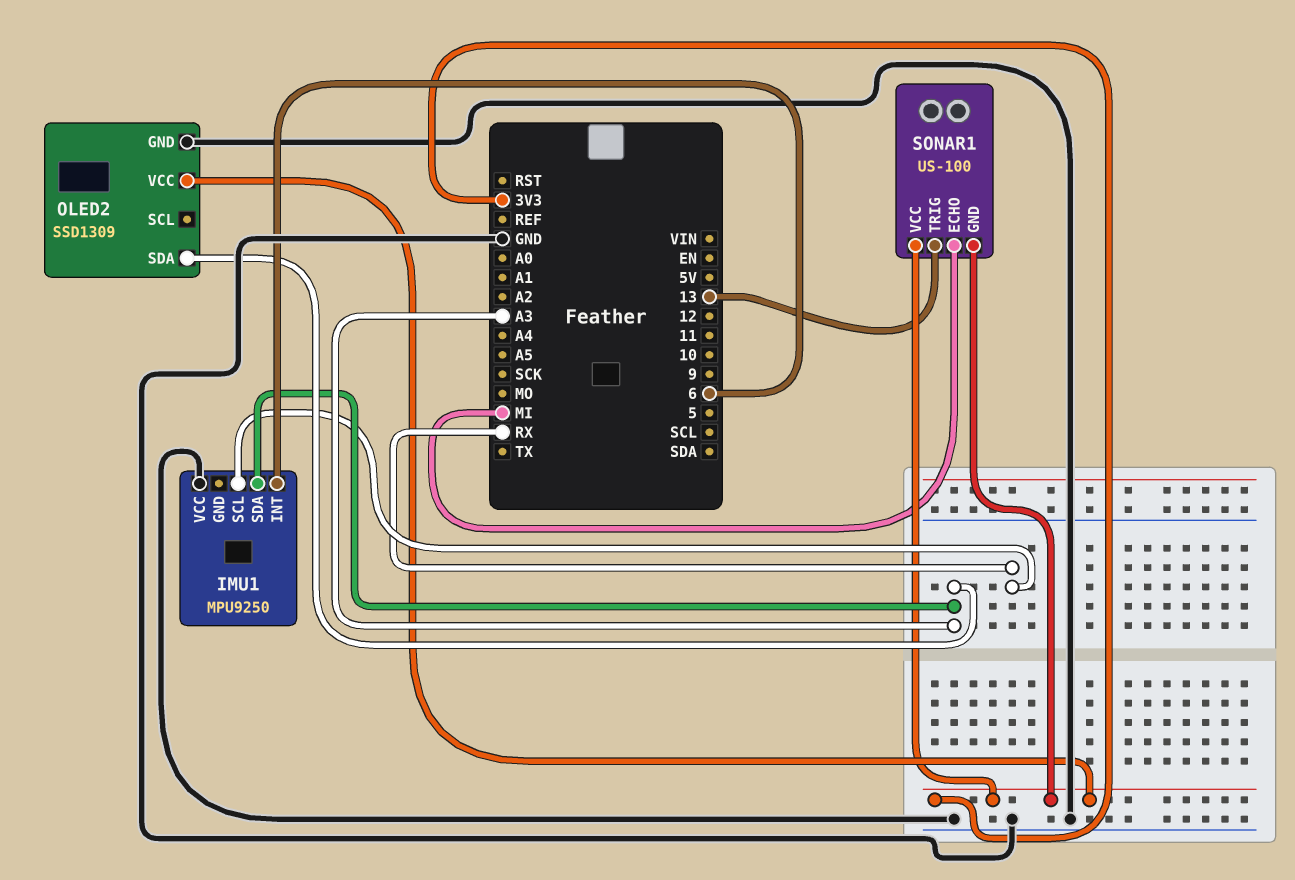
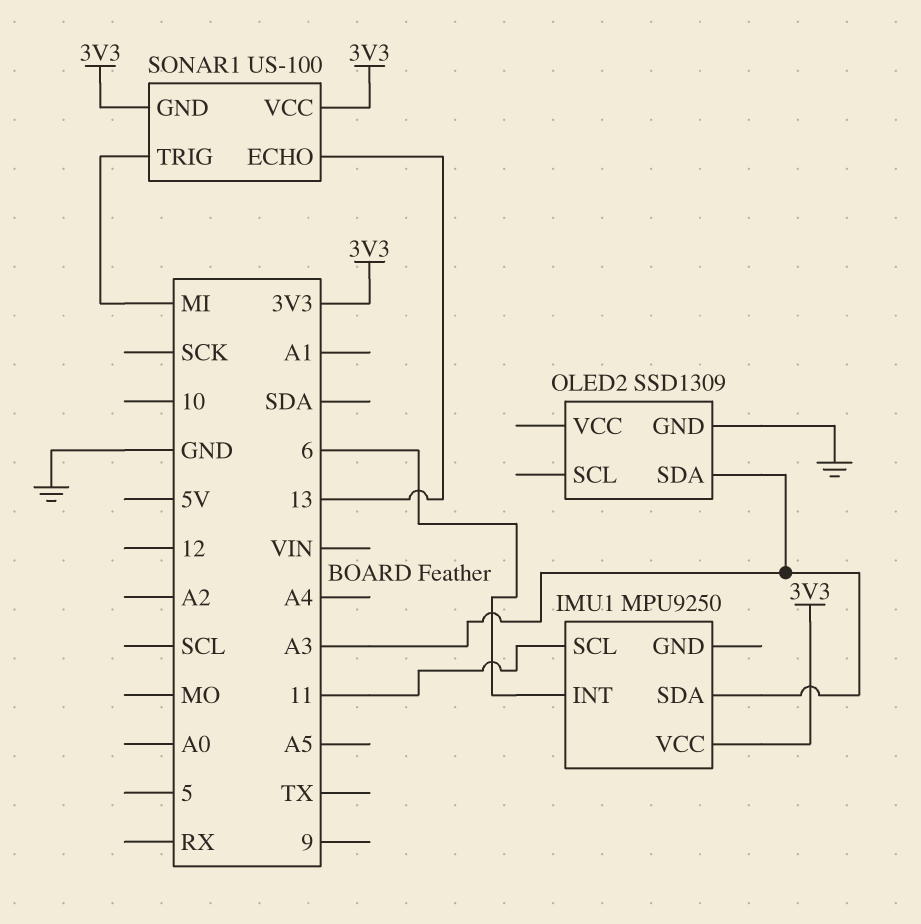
IMU1 pin SCL: RX -> 11
IMU1 pin VCC: GND -> 3V3
OLED2 pin VCC: 3V3 -> none
SONAR1 pin ECHO: MI -> 13
SONAR1 pin TRIG: 13 -> MI

